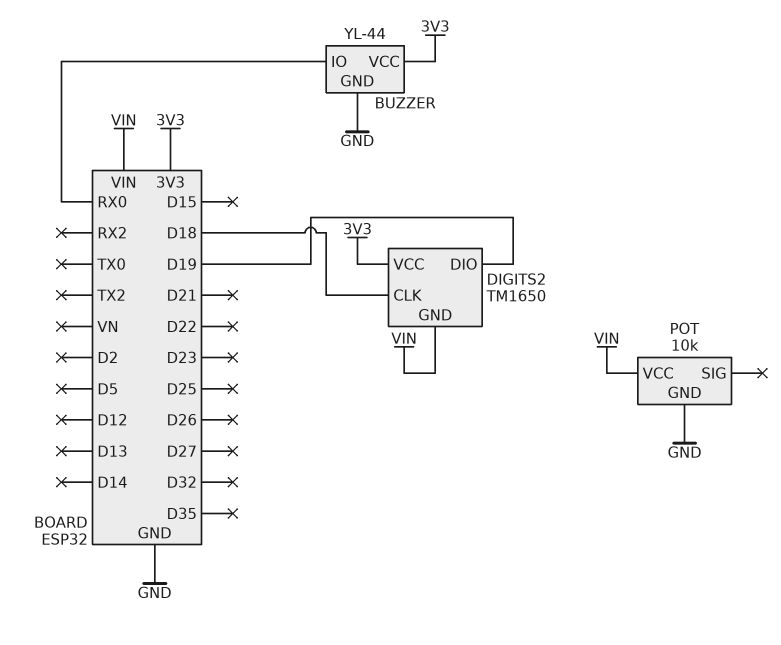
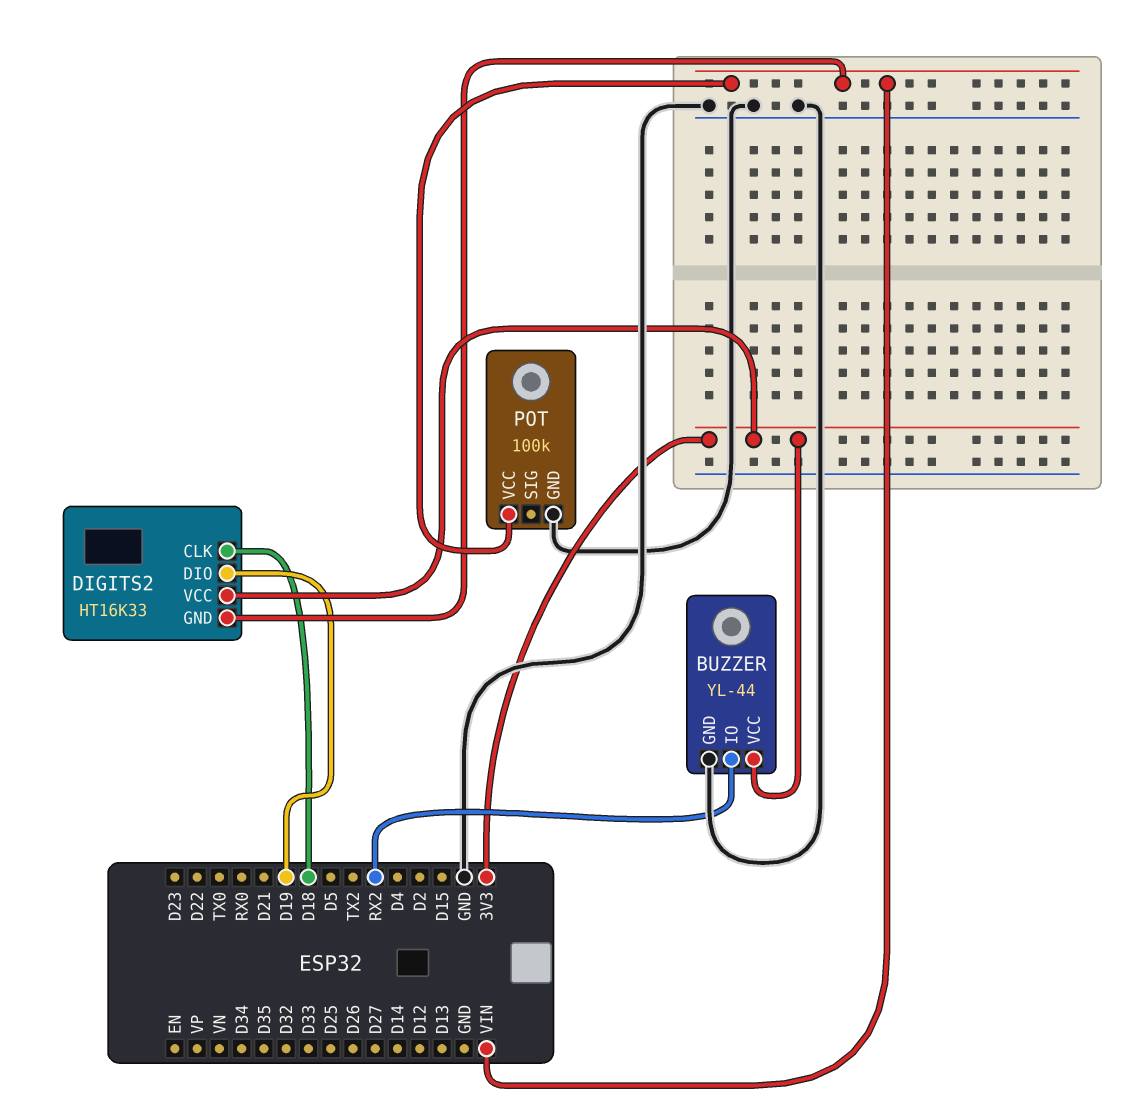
BUZZER pin IO: RX0 -> RX2
DIGITS2: TM1650 -> HT16K33
POT: 10k -> 100k

